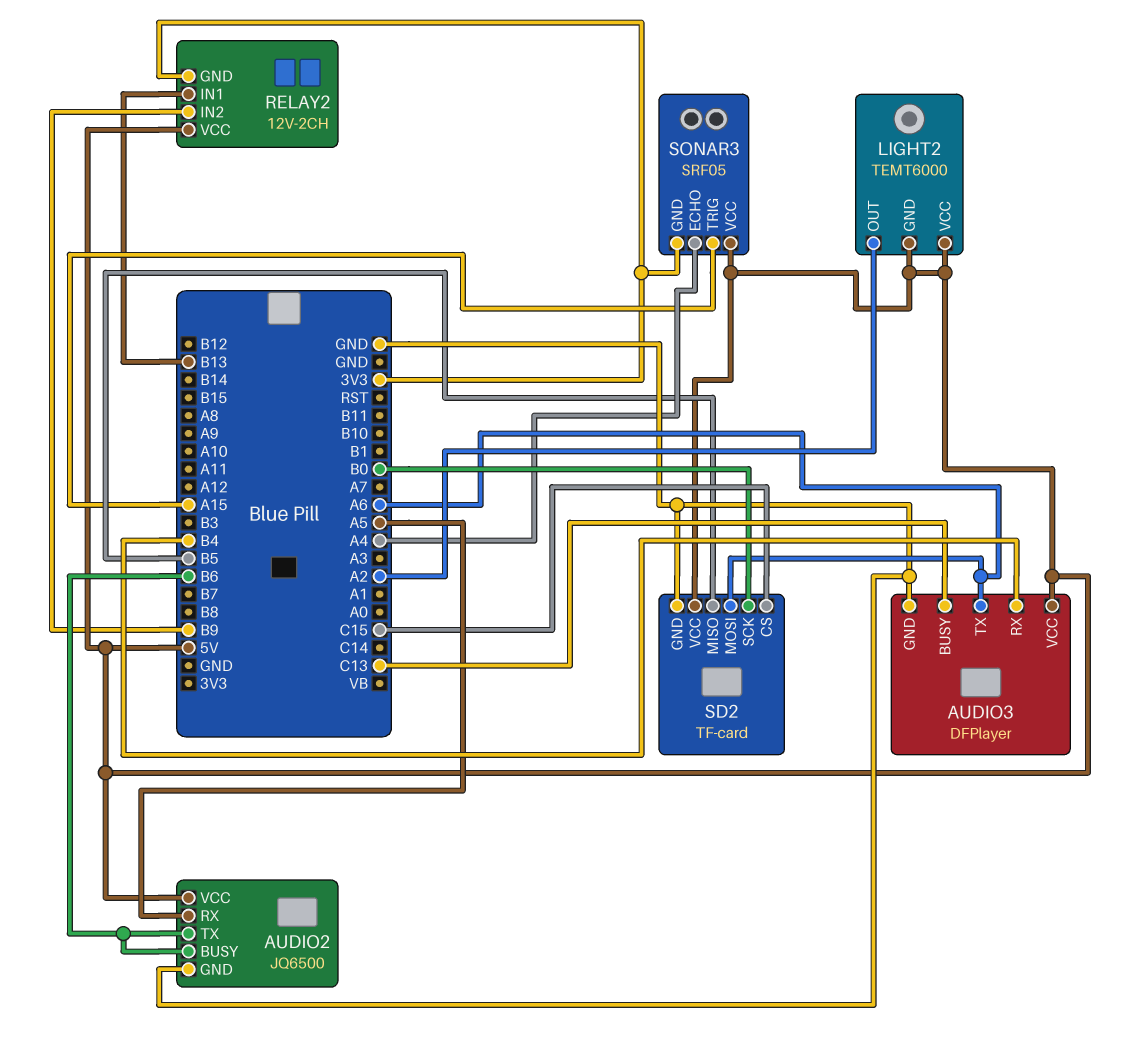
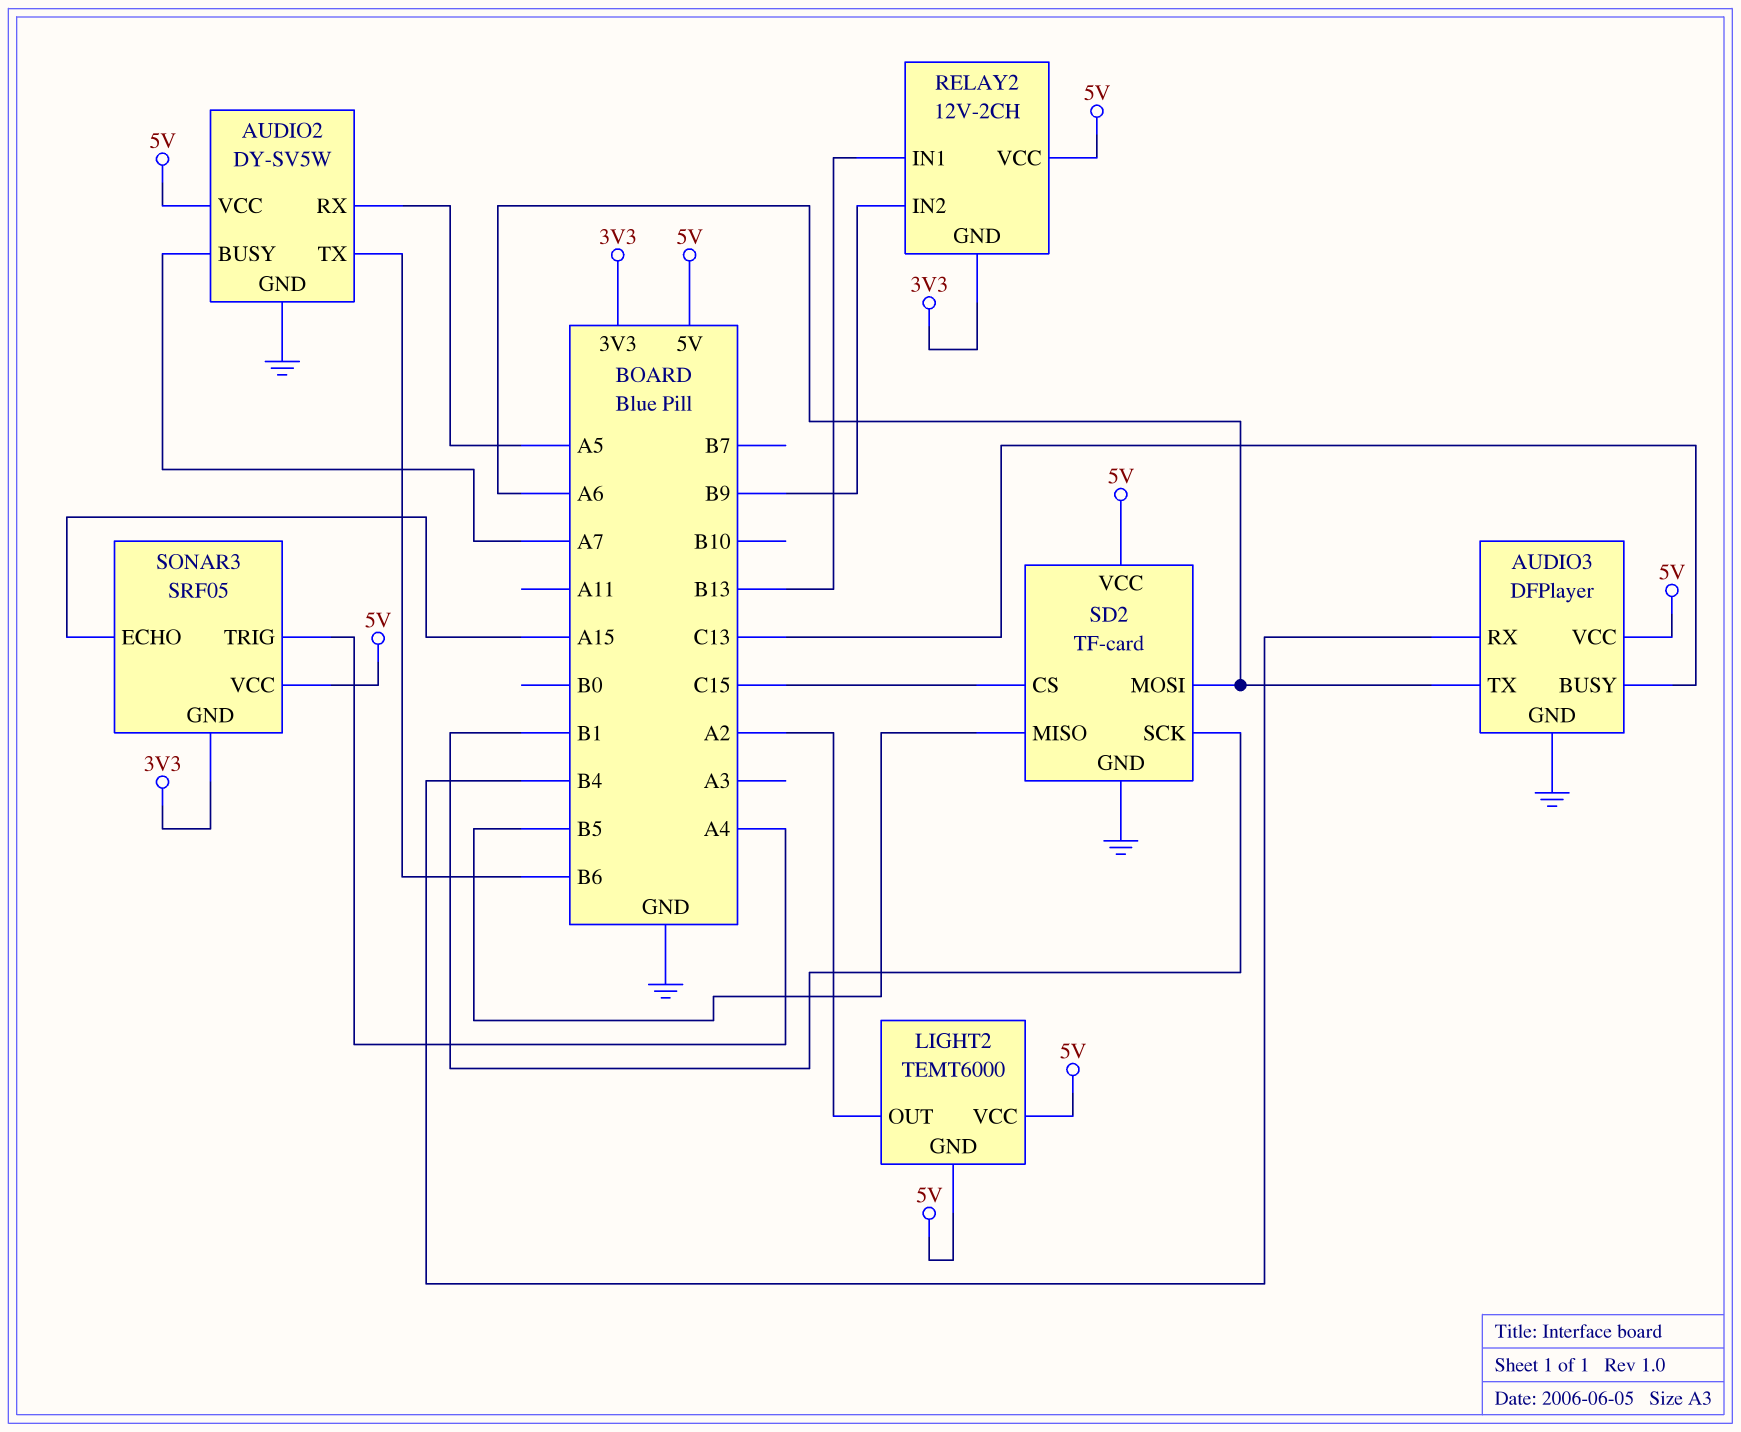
AUDIO2: JQ6500 -> DY-SV5W
AUDIO2 pin BUSY: B6 -> A7
SD2 pin SCK: B0 -> B1
SONAR3 pin ECHO: A4 -> A15
SONAR3 pin TRIG: A15 -> A4

